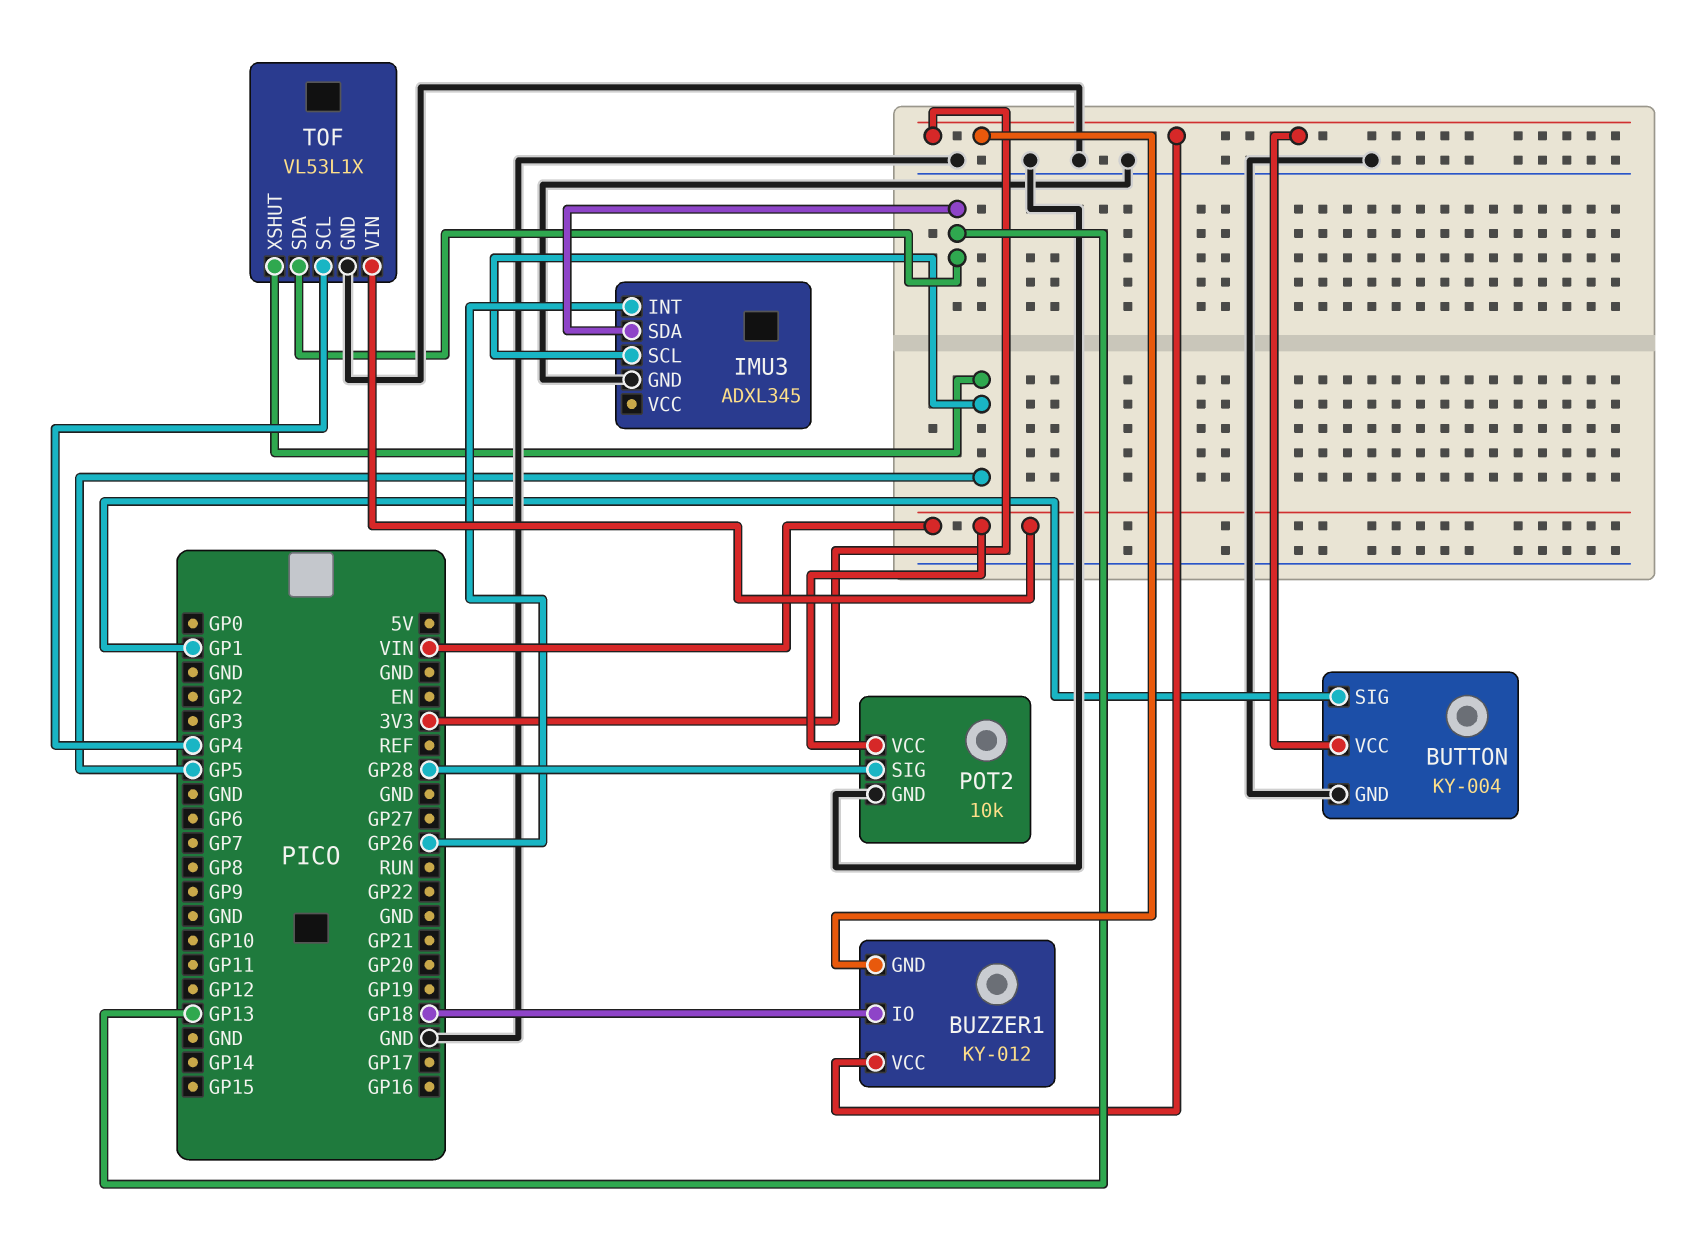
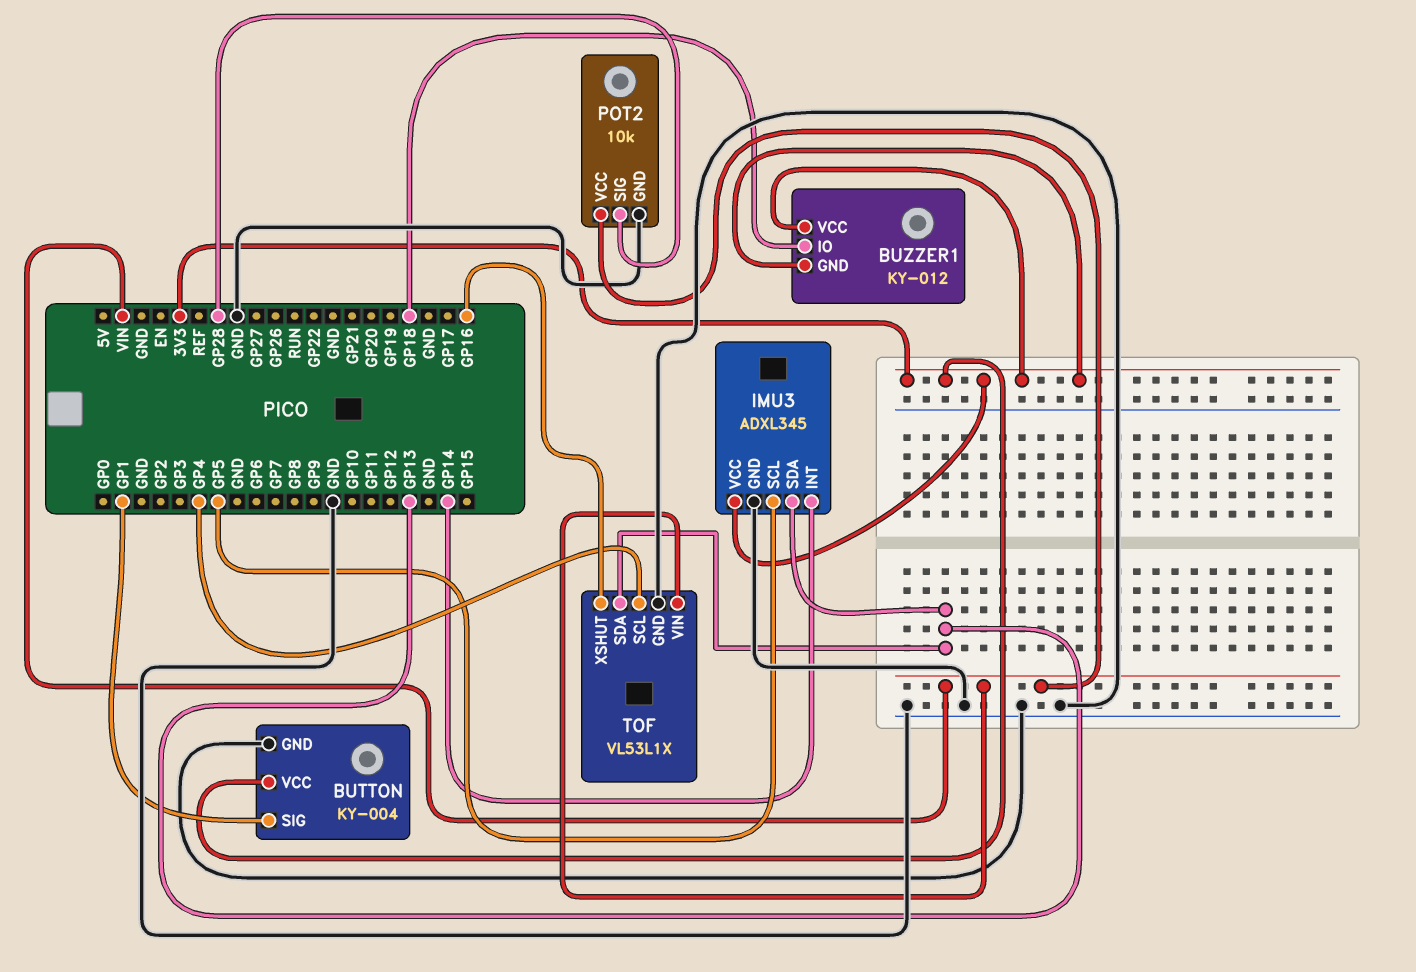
IMU3 pin INT: GP26 -> GP14
IMU3 pin VCC: none -> 3V3
TOF pin XSHUT: GP5 -> GP16

